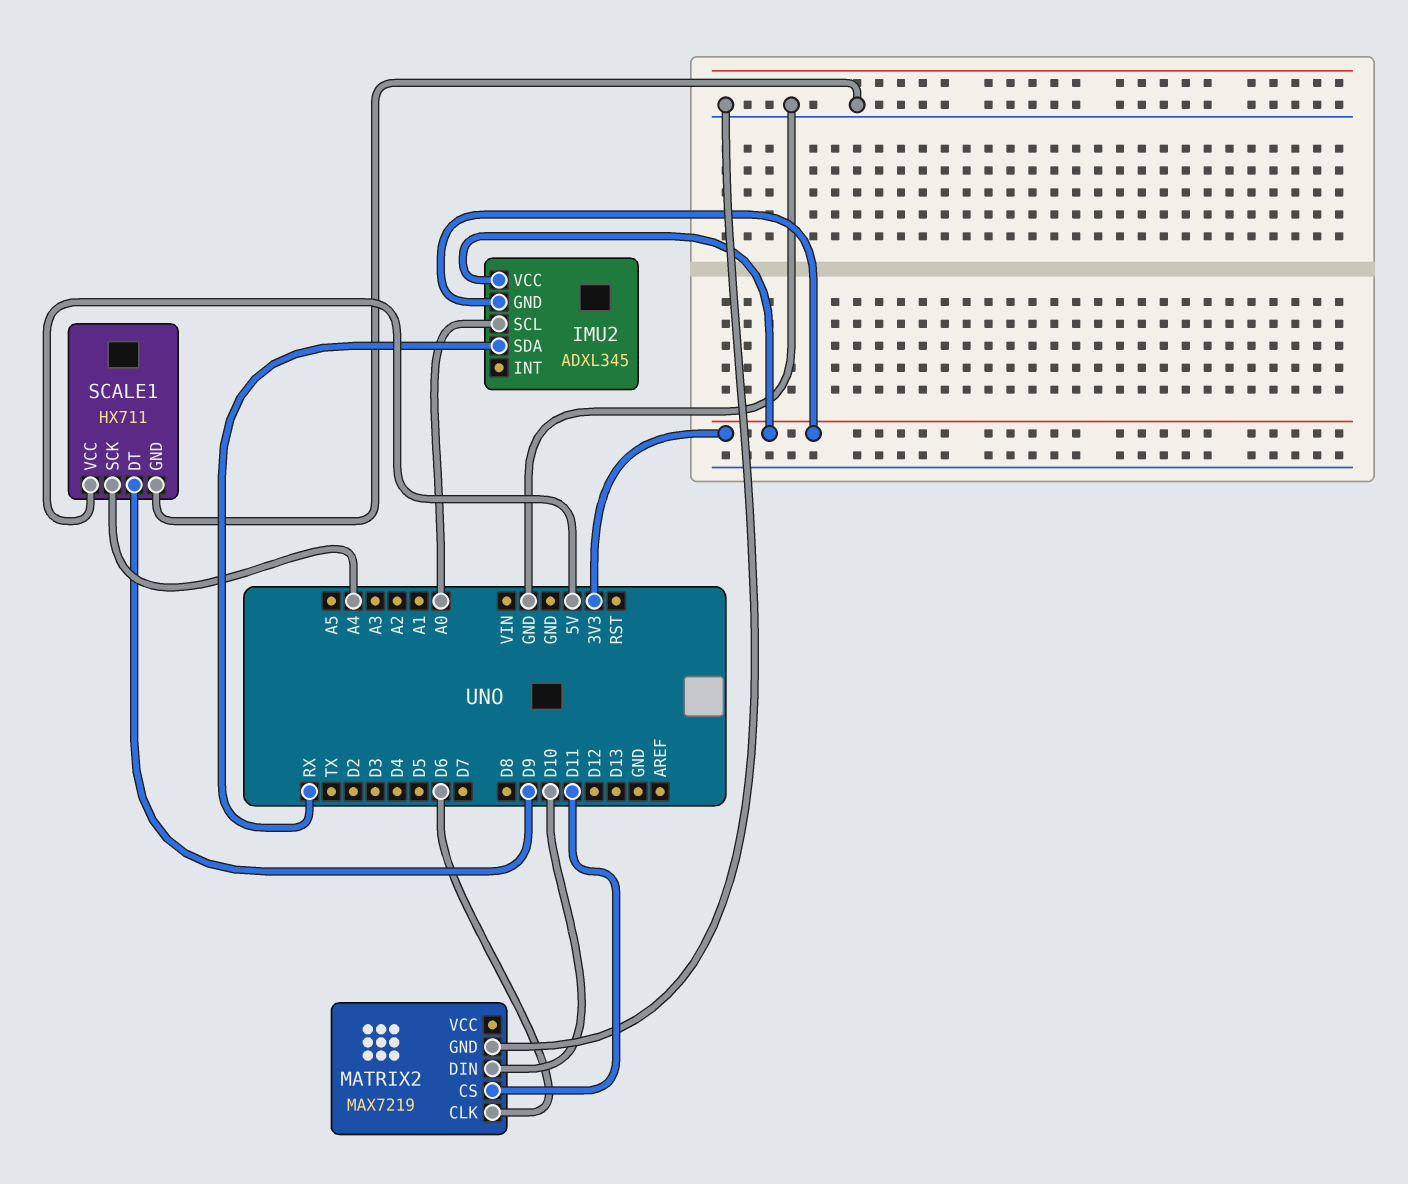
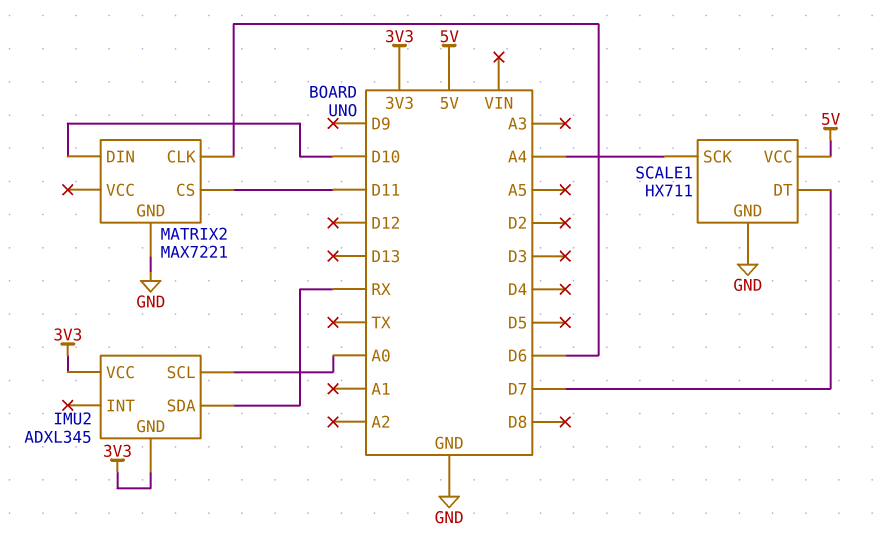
MATRIX2: MAX7219 -> MAX7221
SCALE1 pin DT: D9 -> D7

